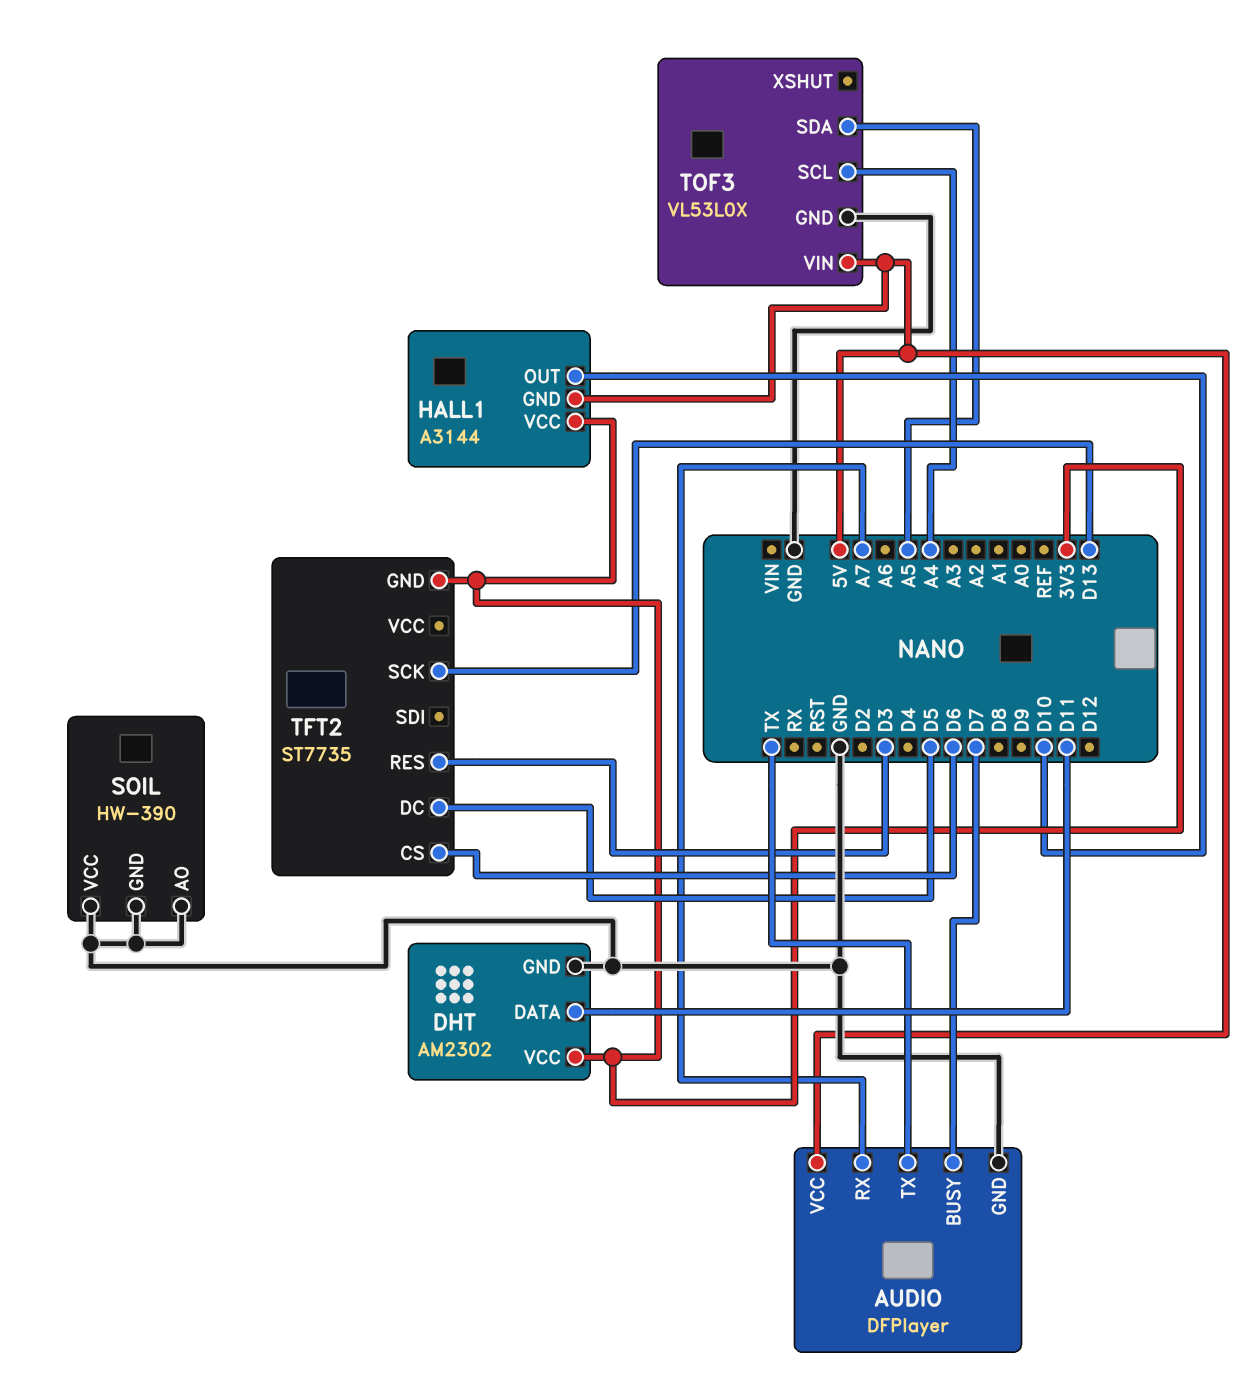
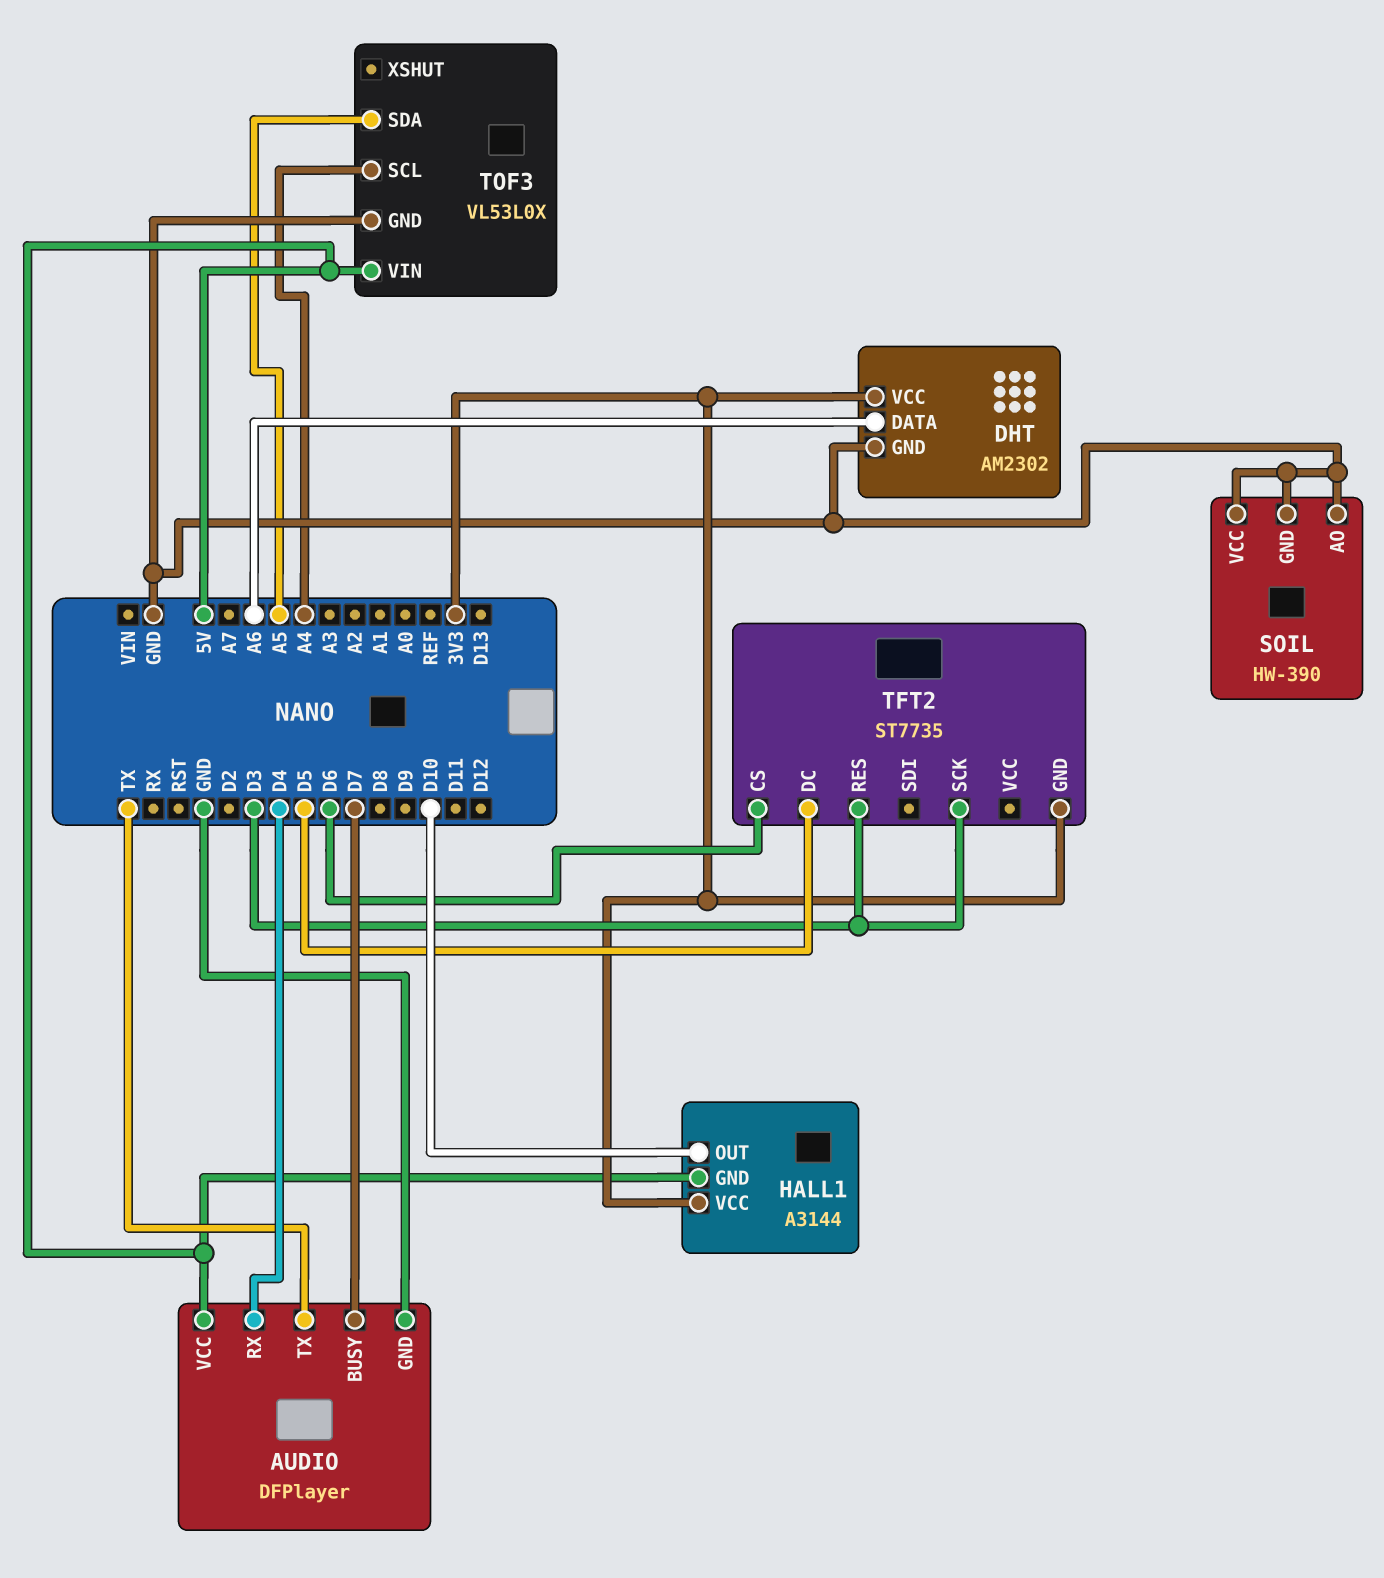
AUDIO pin RX: A7 -> D4
DHT pin DATA: D11 -> A6
TFT2 pin SCK: D13 -> D3

